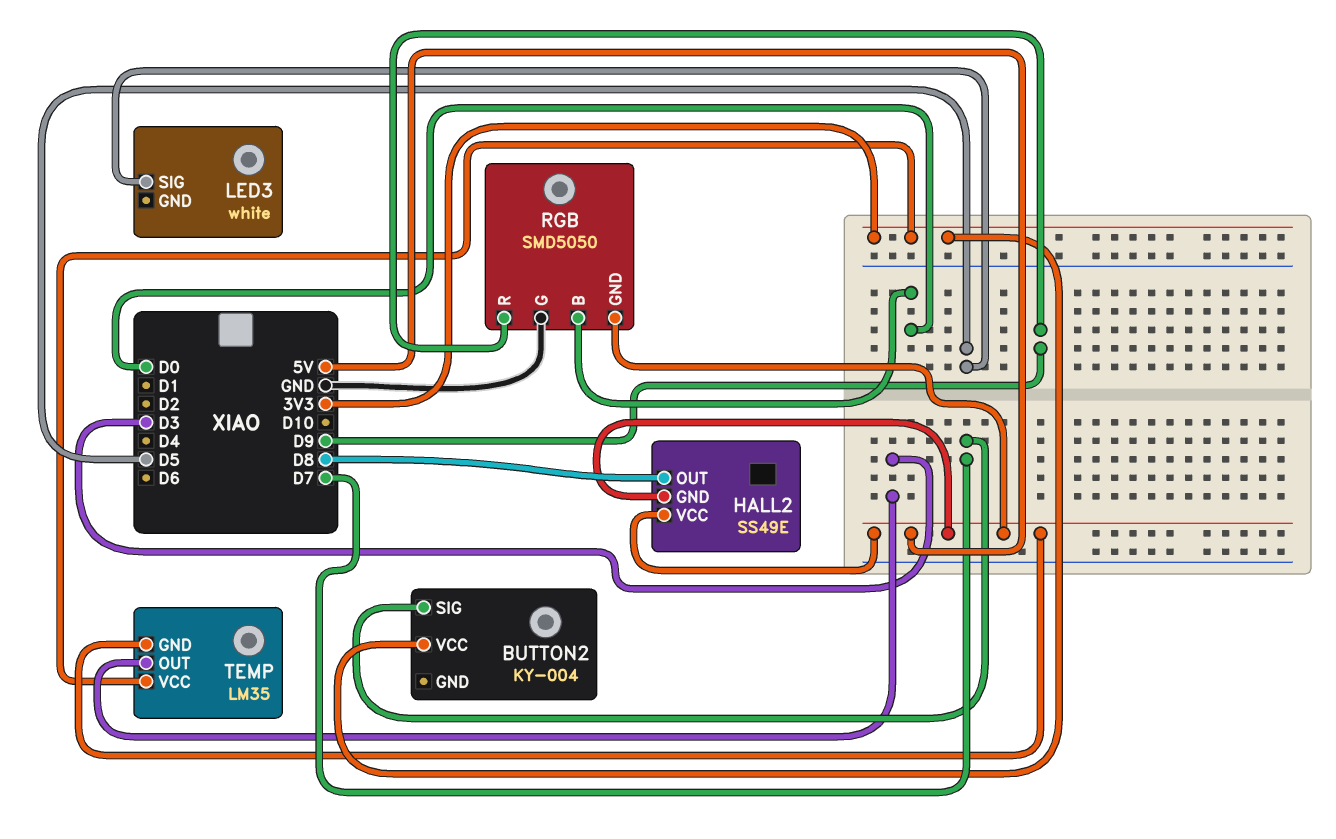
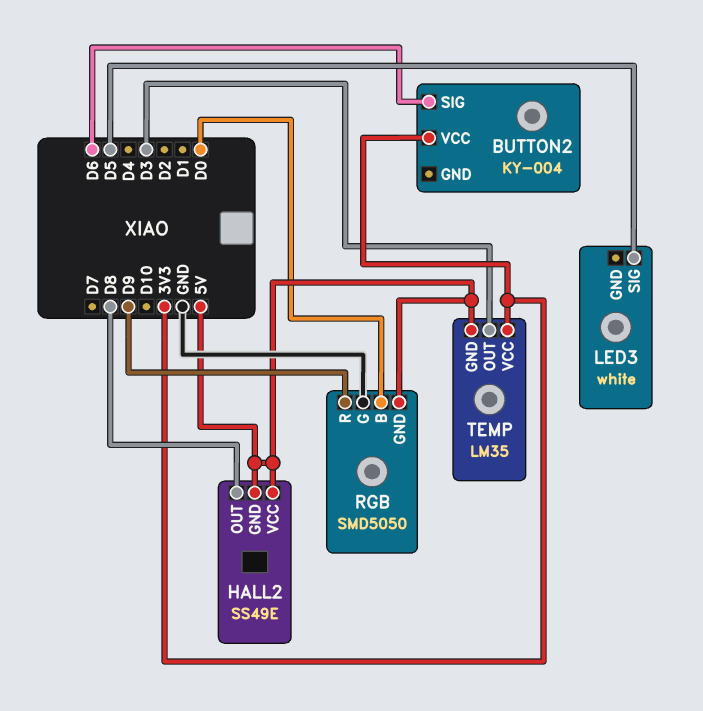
BUTTON2 pin SIG: D7 -> D6

